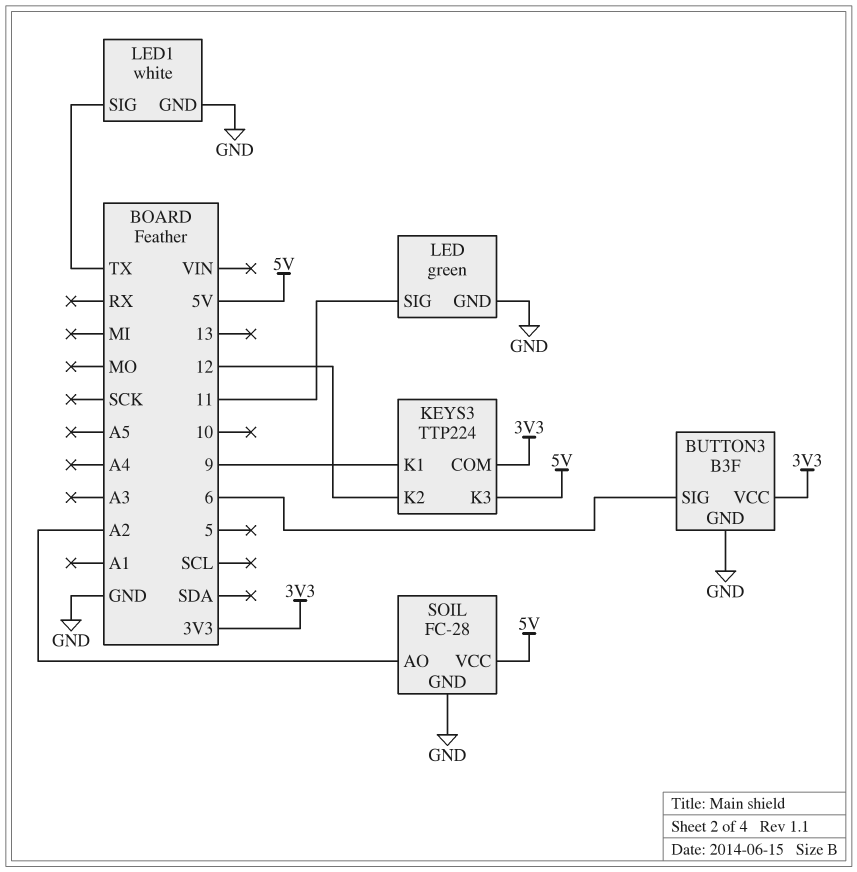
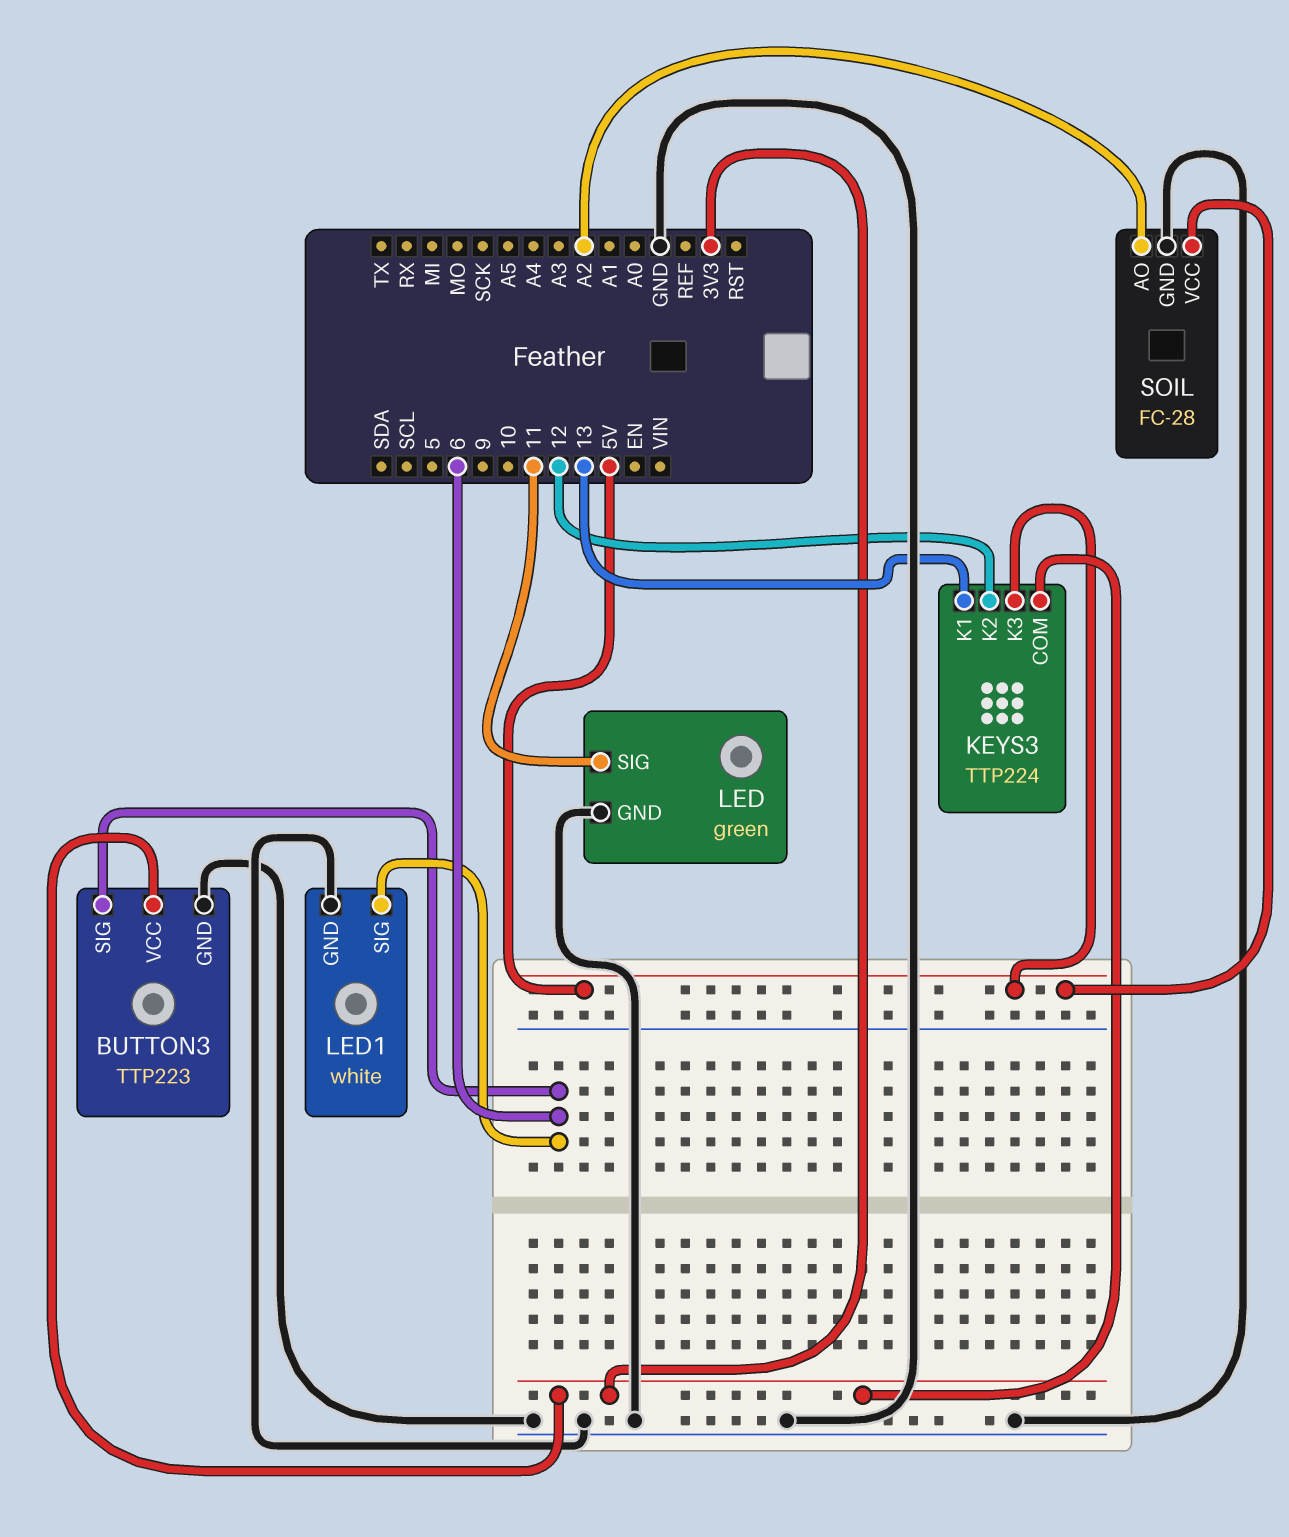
BUTTON3: B3F -> TTP223
KEYS3 pin K1: 9 -> 13
LED1 pin SIG: TX -> 6

